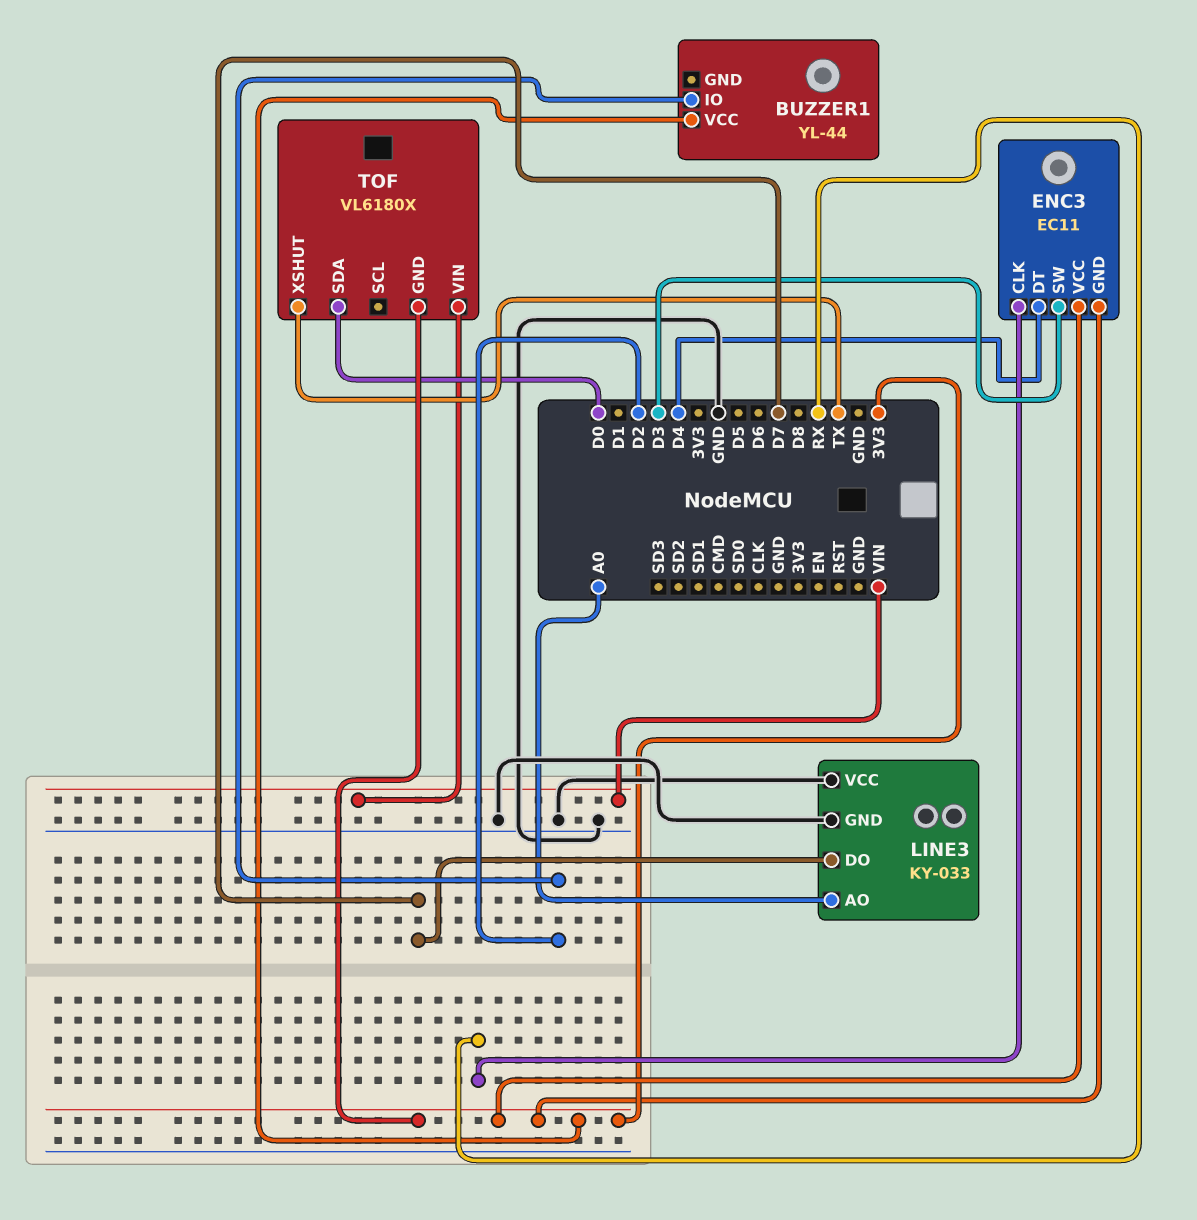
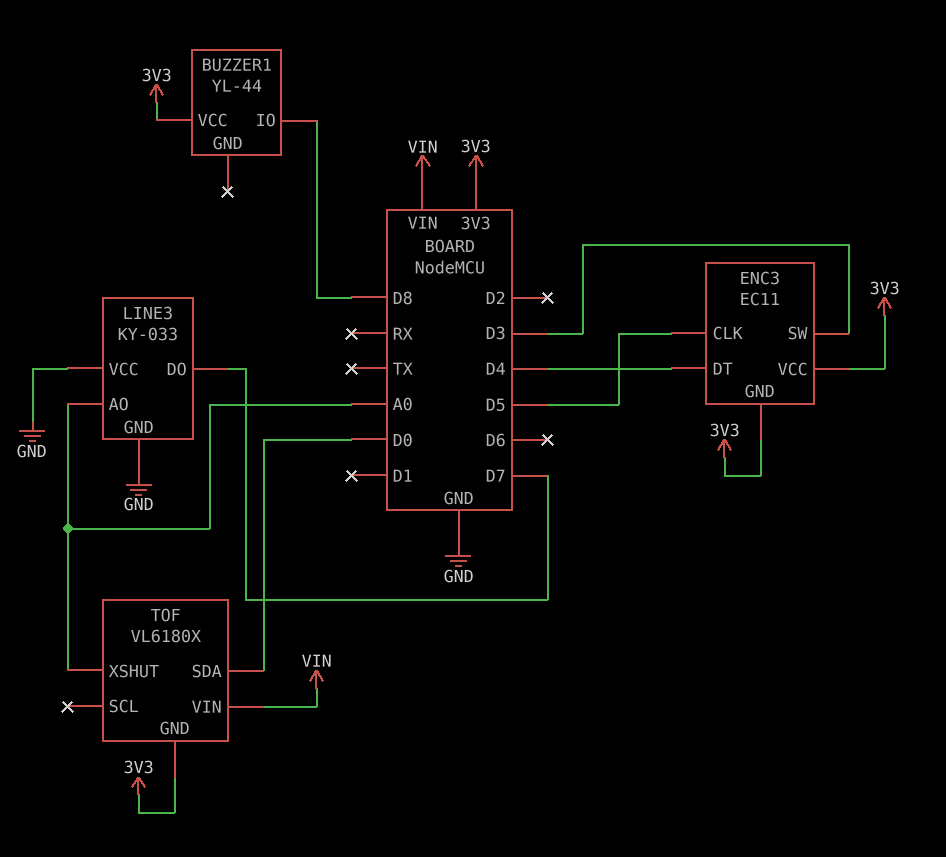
BUZZER1 pin IO: D2 -> D8
ENC3 pin CLK: RX -> D5
TOF pin XSHUT: TX -> A0

